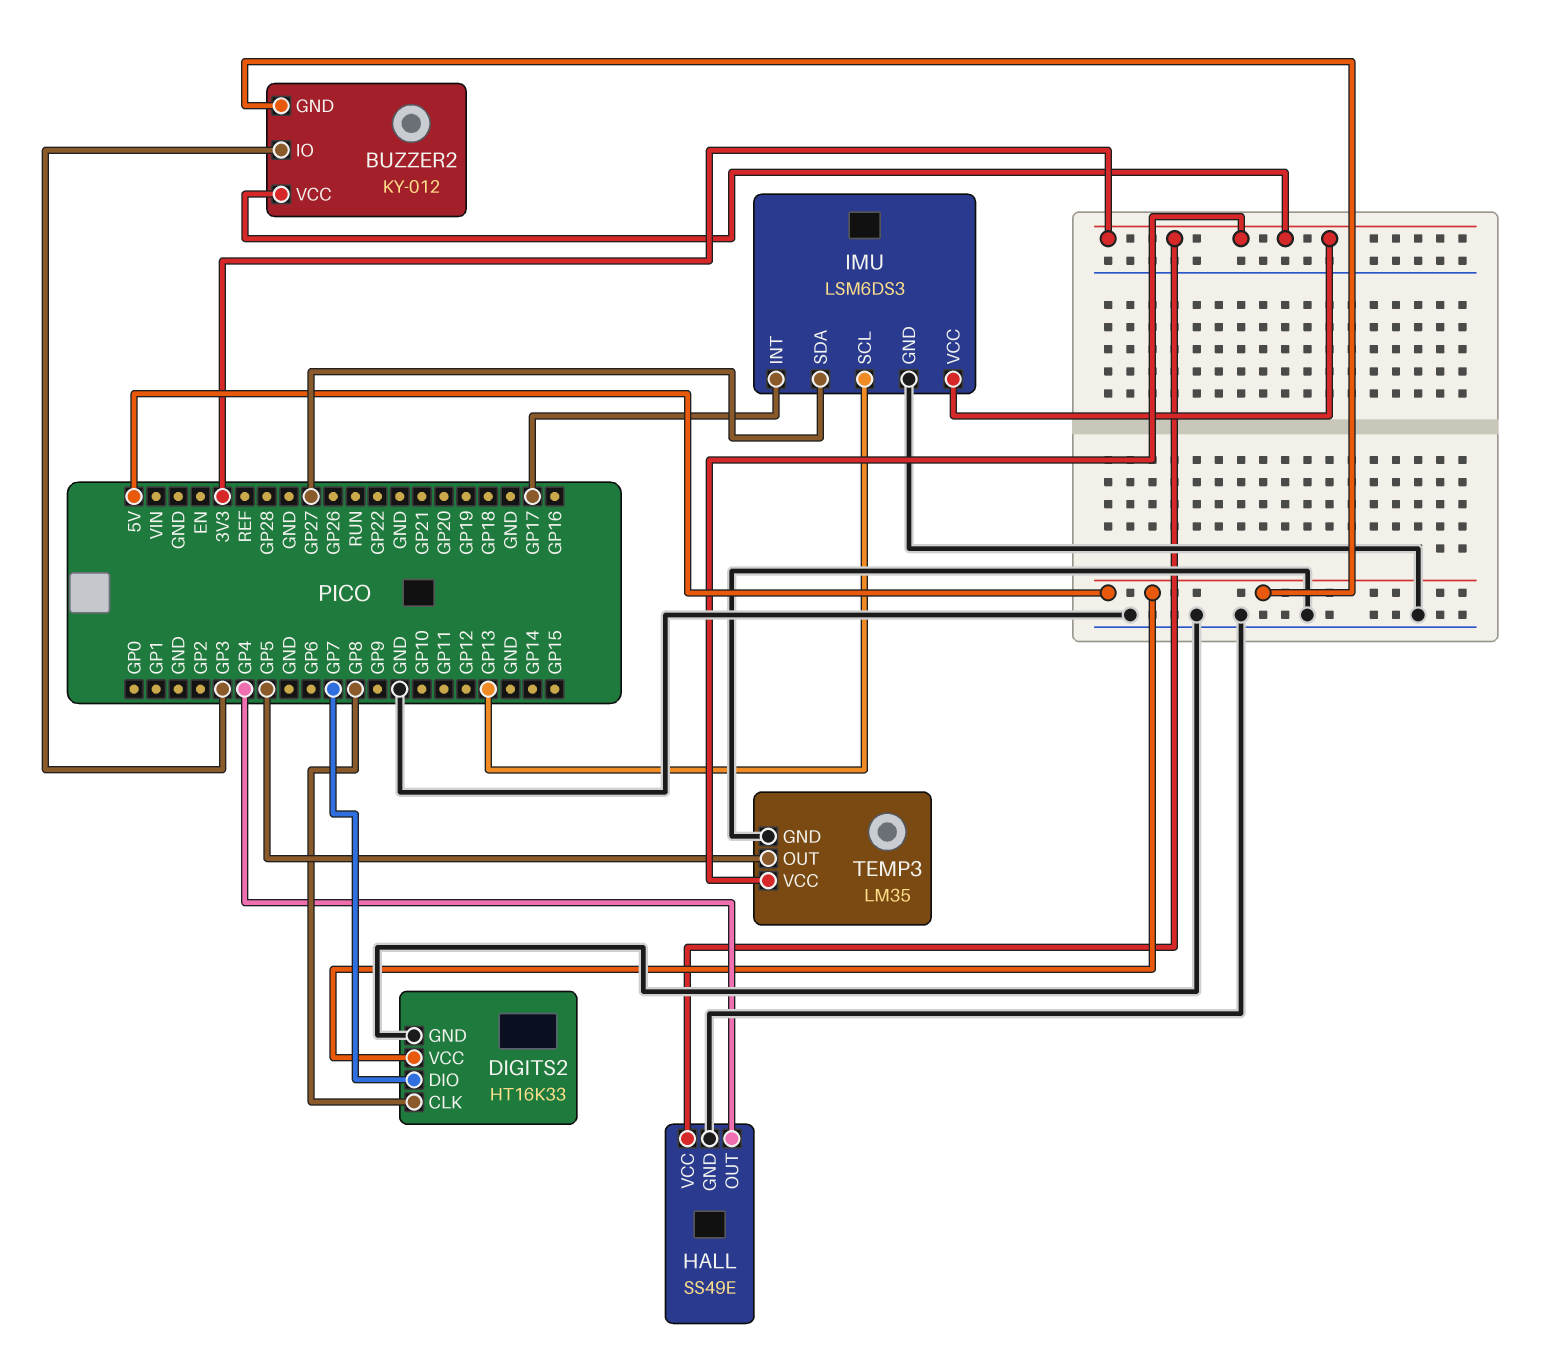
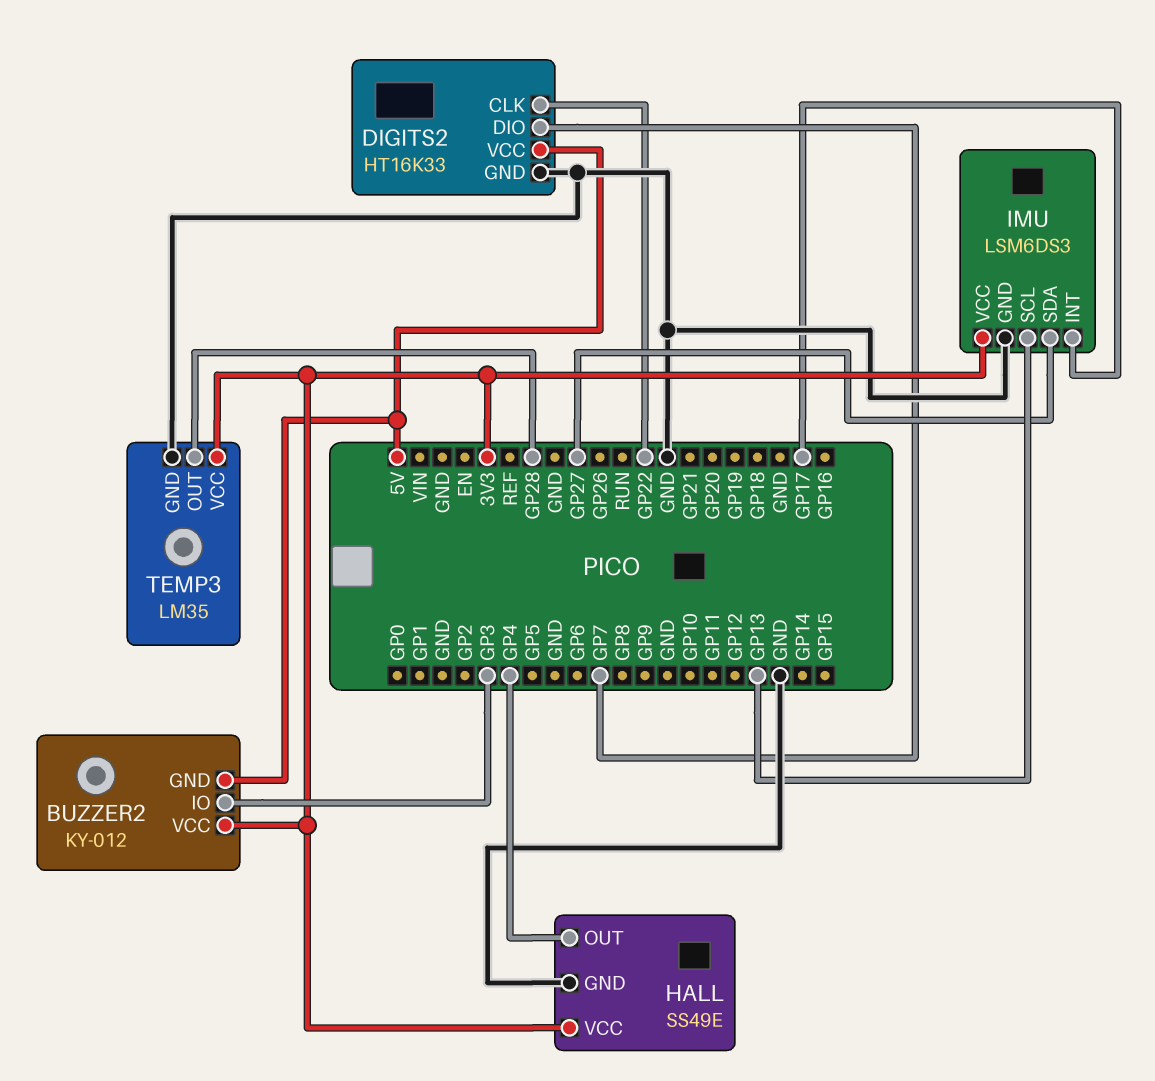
DIGITS2 pin CLK: GP8 -> GP22
TEMP3 pin OUT: GP5 -> GP28

